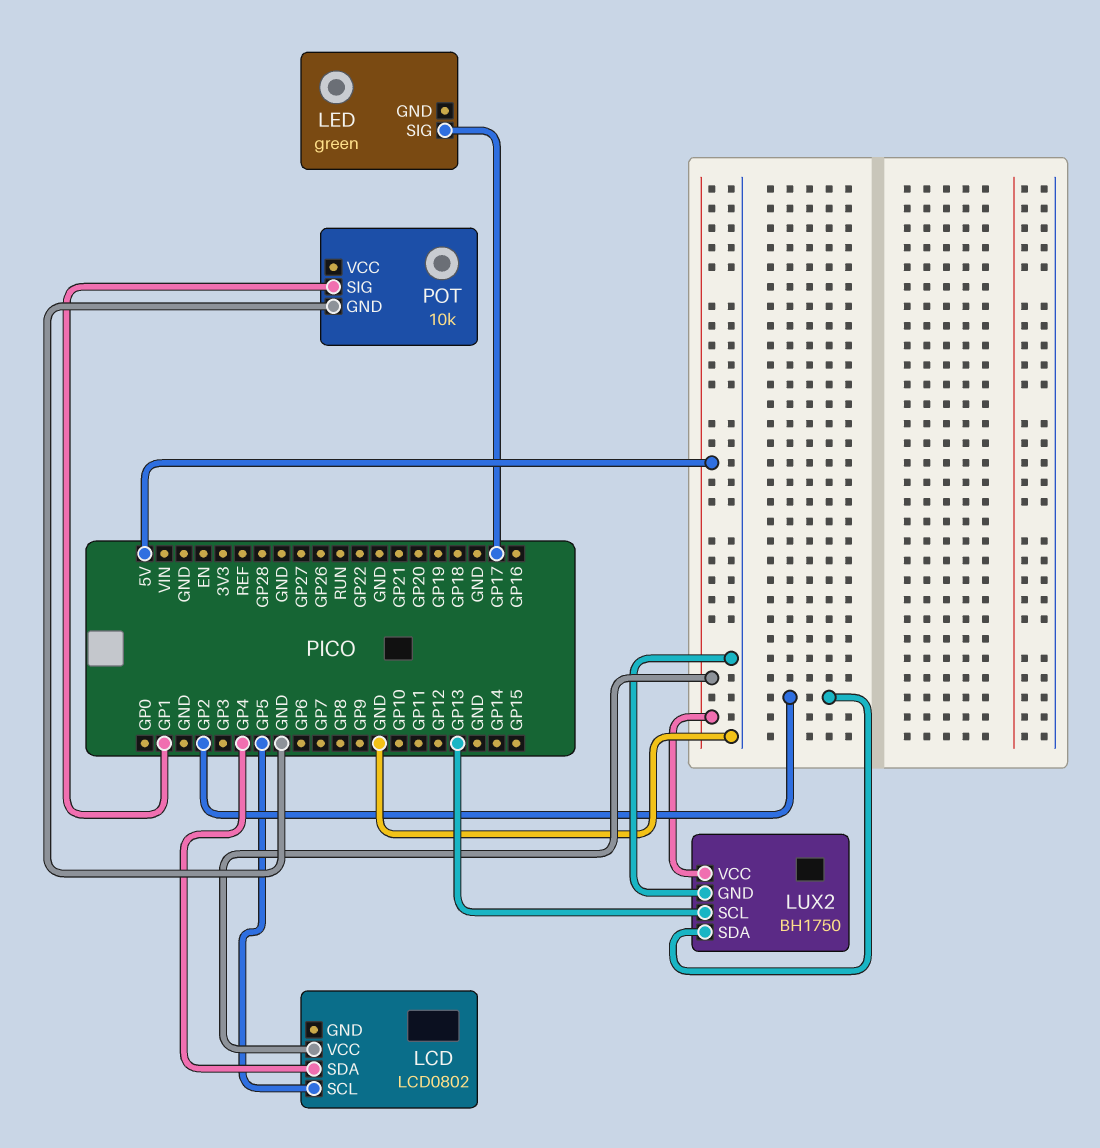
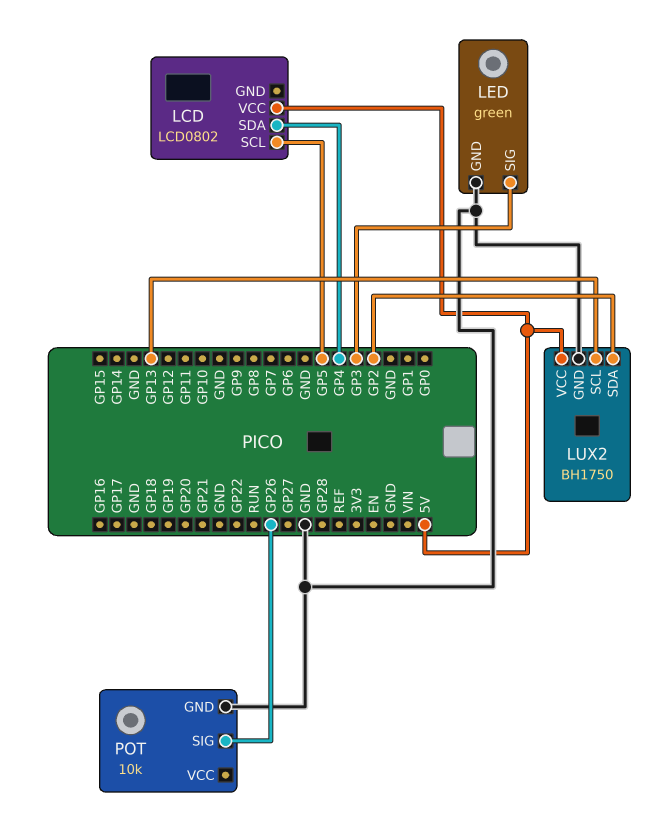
LED pin GND: none -> GND
LED pin SIG: GP17 -> GP3
POT pin SIG: GP1 -> GP26

